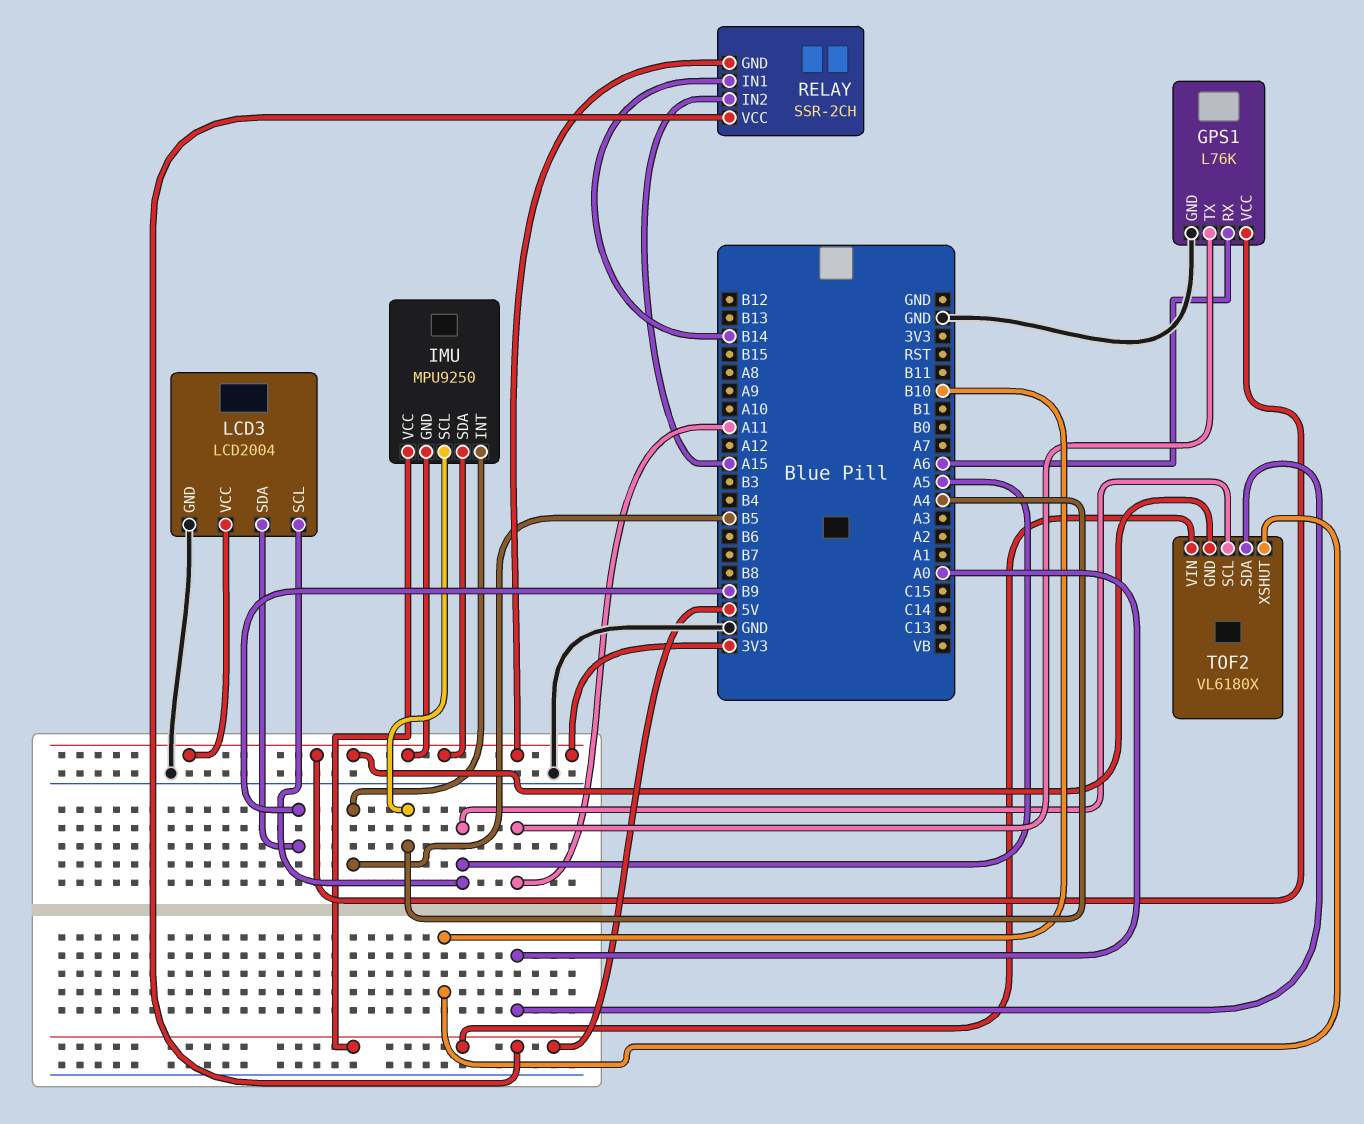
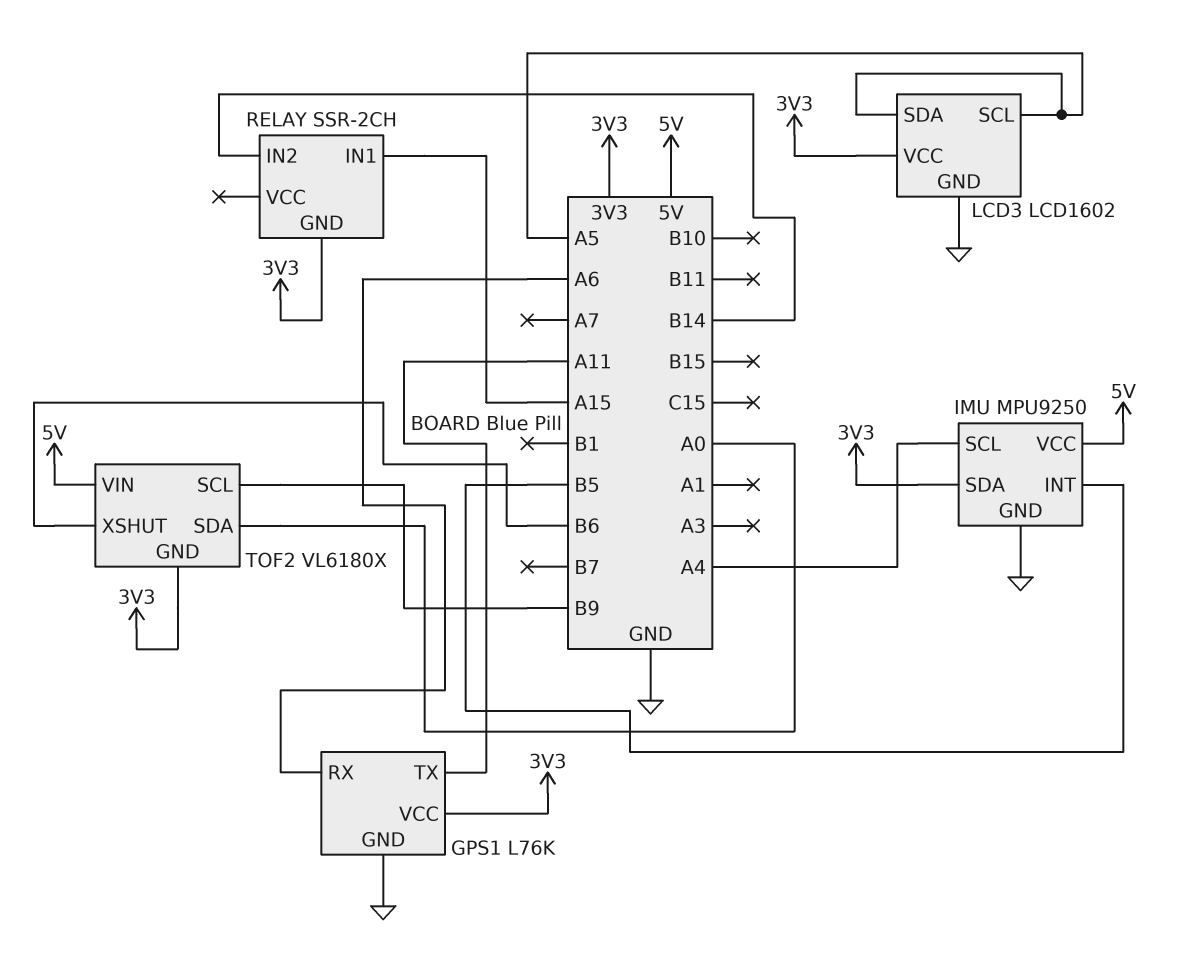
IMU pin GND: 3V3 -> GND
LCD3: LCD2004 -> LCD1602
LCD3 pin SDA: B9 -> A5
RELAY pin IN1: B14 -> A15
RELAY pin IN2: A15 -> B14
RELAY pin VCC: 5V -> none
TOF2 pin SCL: A5 -> B9
TOF2 pin XSHUT: B10 -> B6

